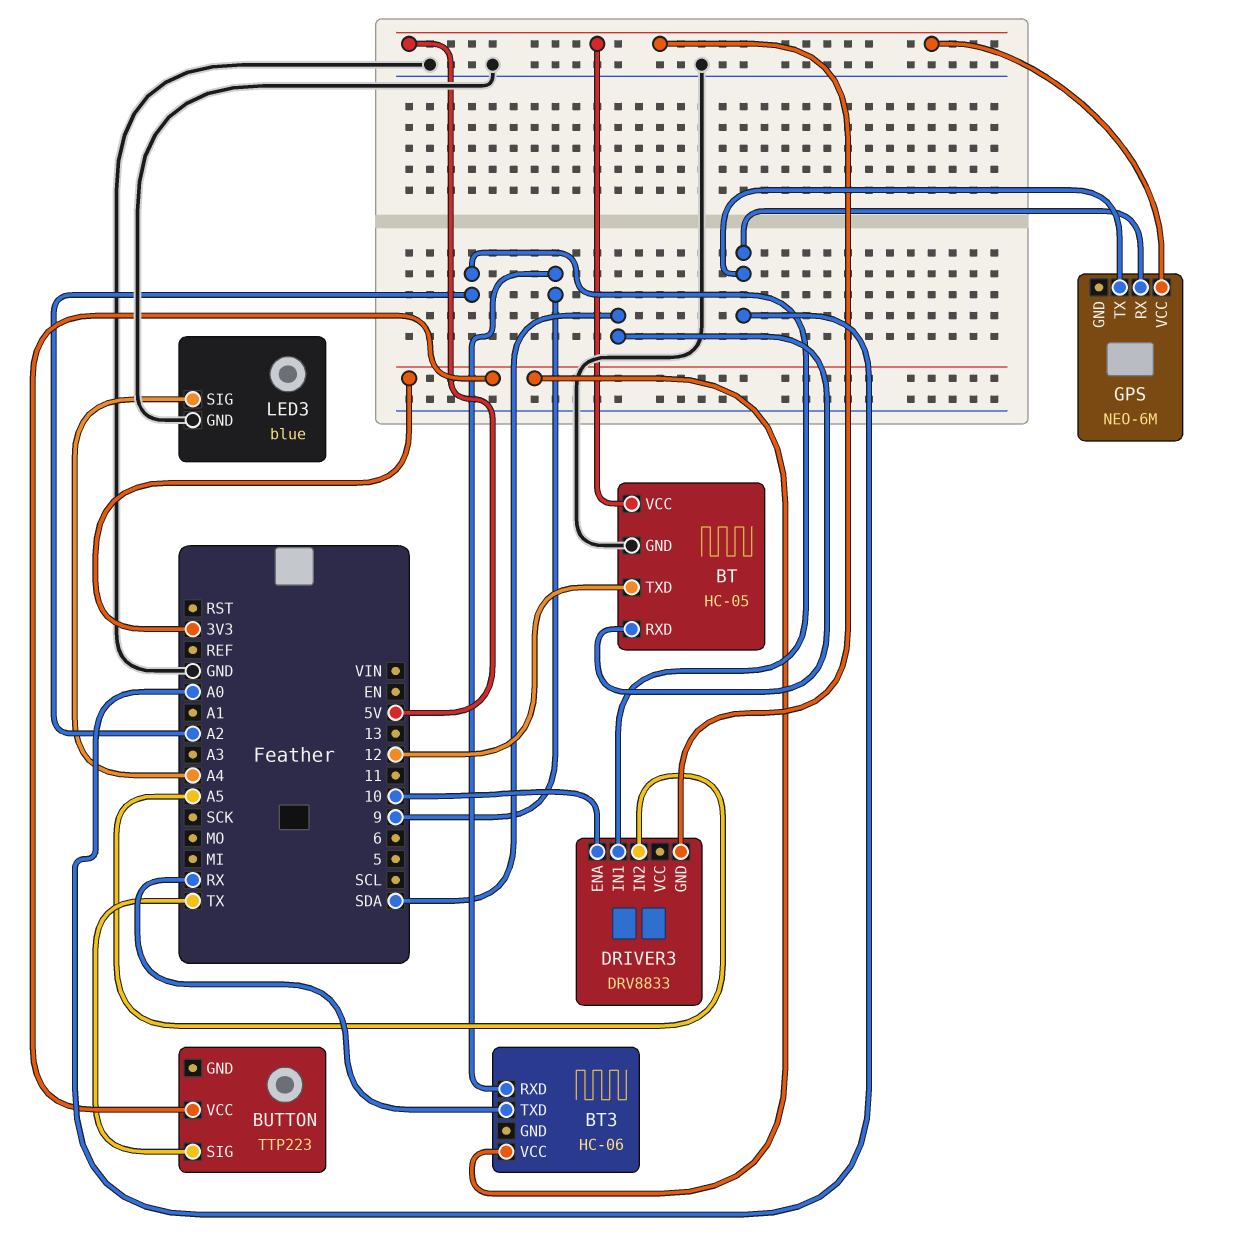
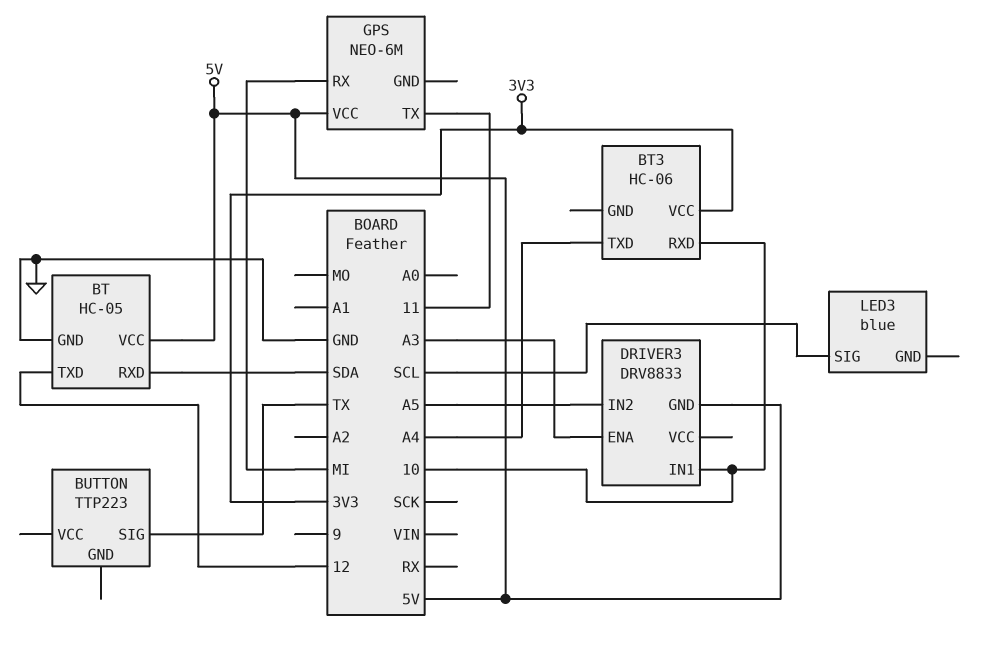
BT3 pin RXD: 9 -> 10
BT3 pin TXD: RX -> A4
BUTTON pin VCC: 3V3 -> none
DRIVER3 pin ENA: 10 -> A3
DRIVER3 pin IN1: A2 -> 10
GPS pin RX: A0 -> MI
GPS pin TX: A0 -> 11
LED3 pin GND: GND -> none
LED3 pin SIG: A4 -> SCL

